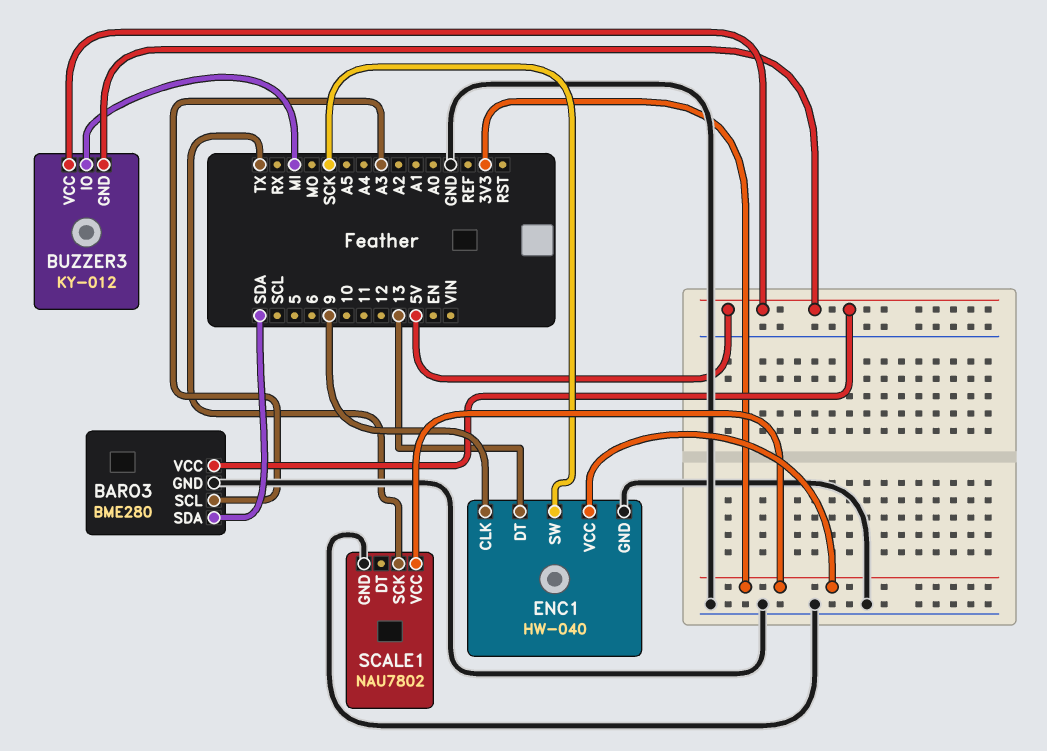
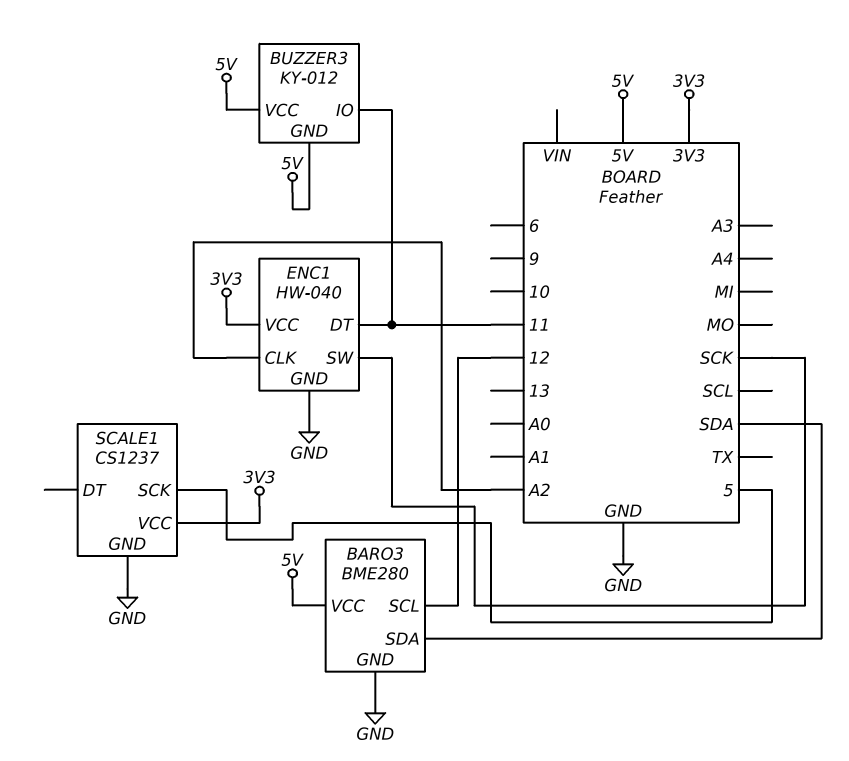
BARO3 pin SCL: A3 -> 12
BUZZER3 pin IO: MI -> 11
ENC1 pin CLK: 9 -> A2
ENC1 pin DT: 13 -> 11
SCALE1: NAU7802 -> CS1237
SCALE1 pin SCK: TX -> 5

